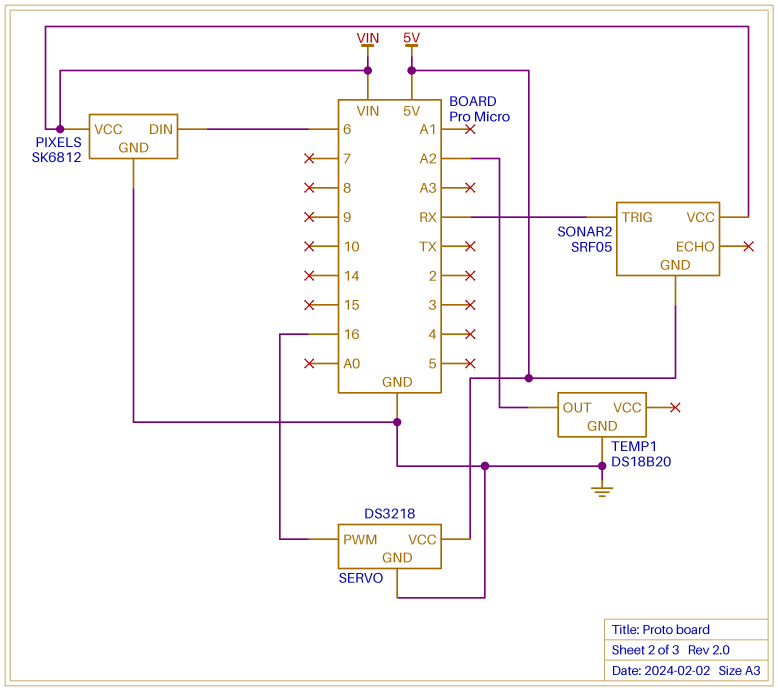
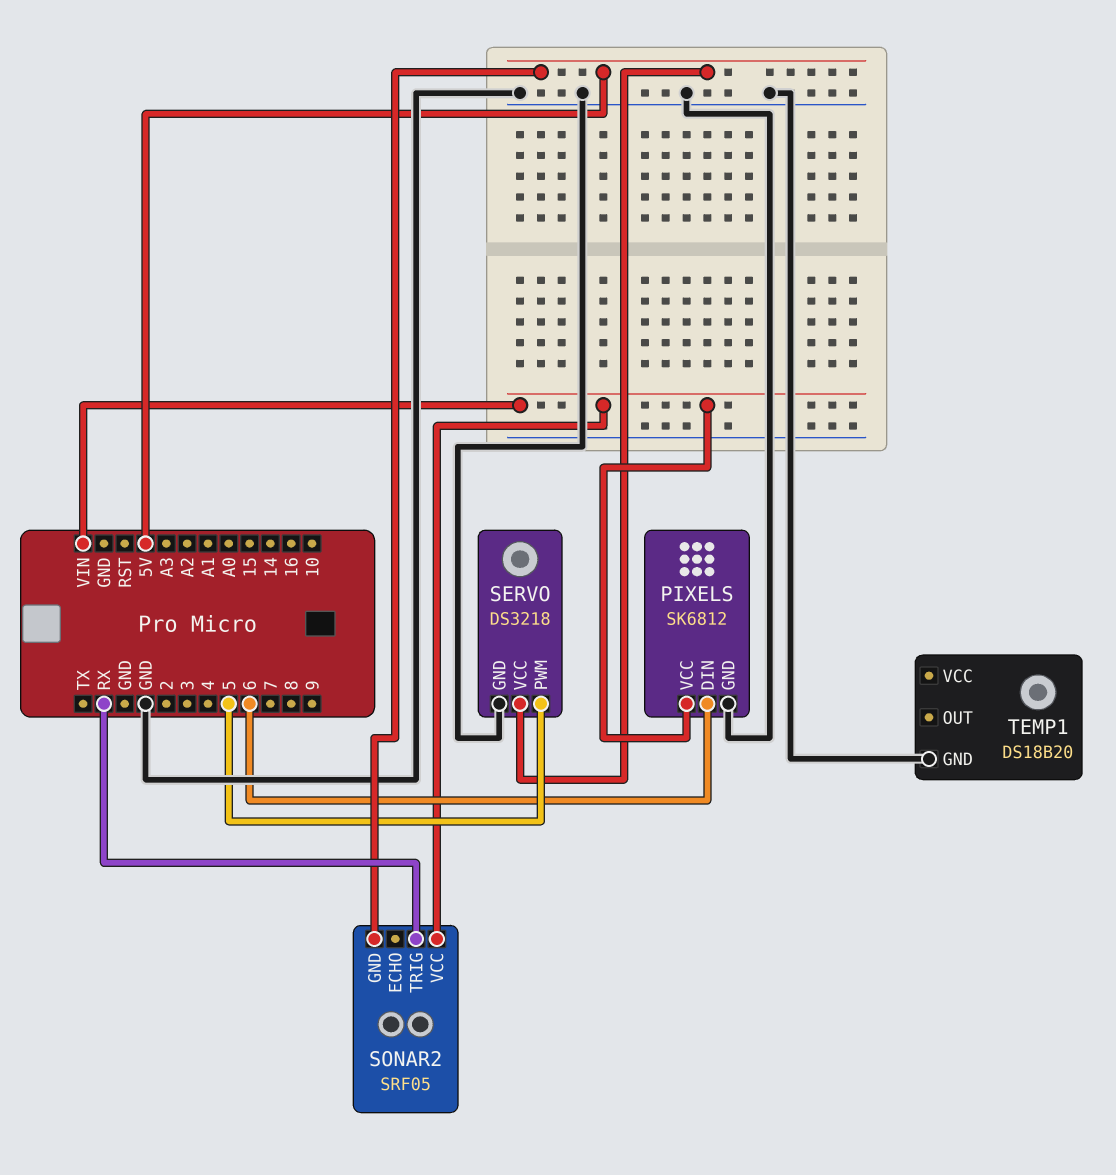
SERVO pin PWM: 16 -> 5
TEMP1 pin OUT: A2 -> none

